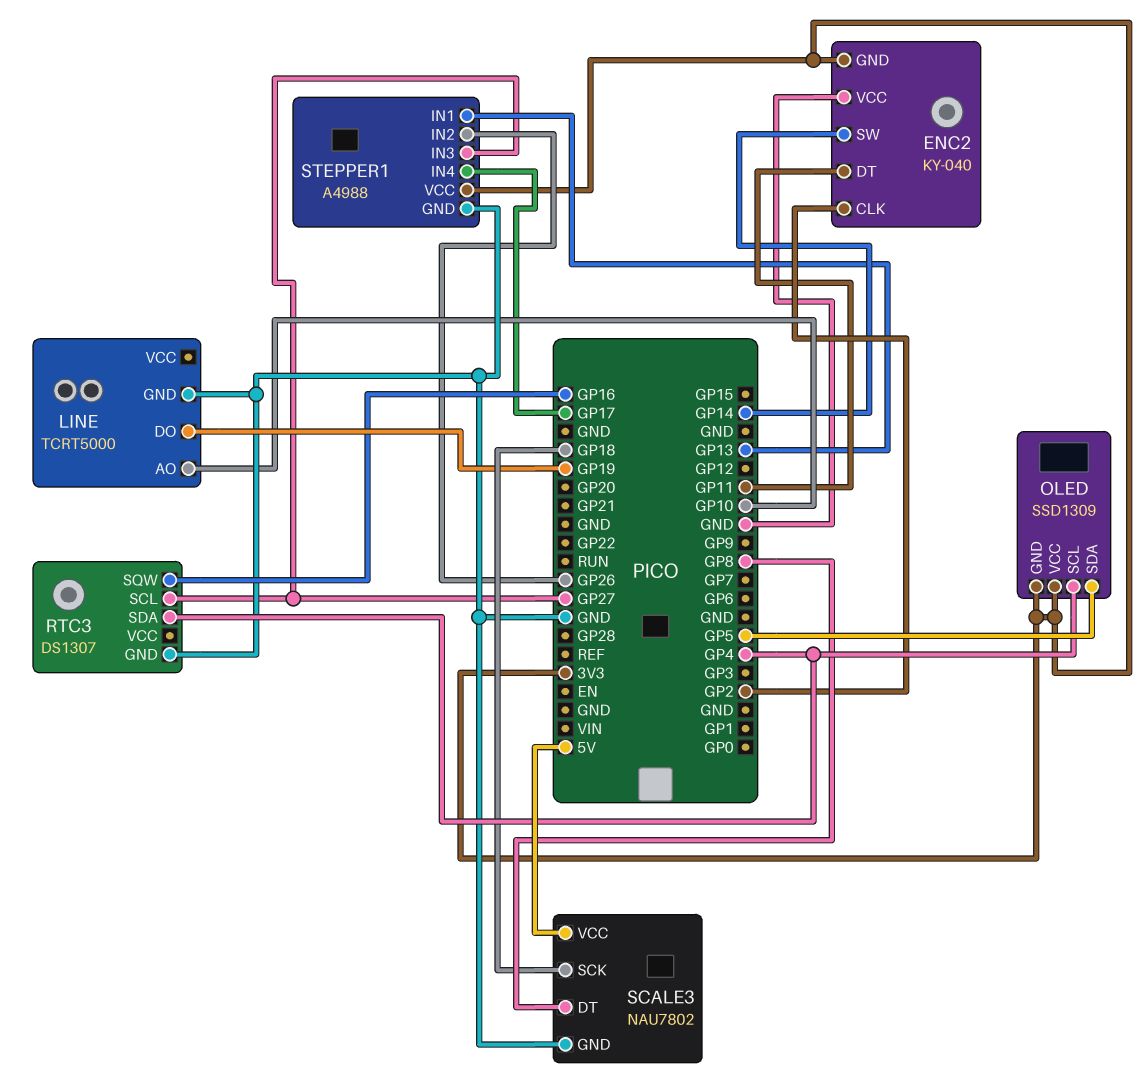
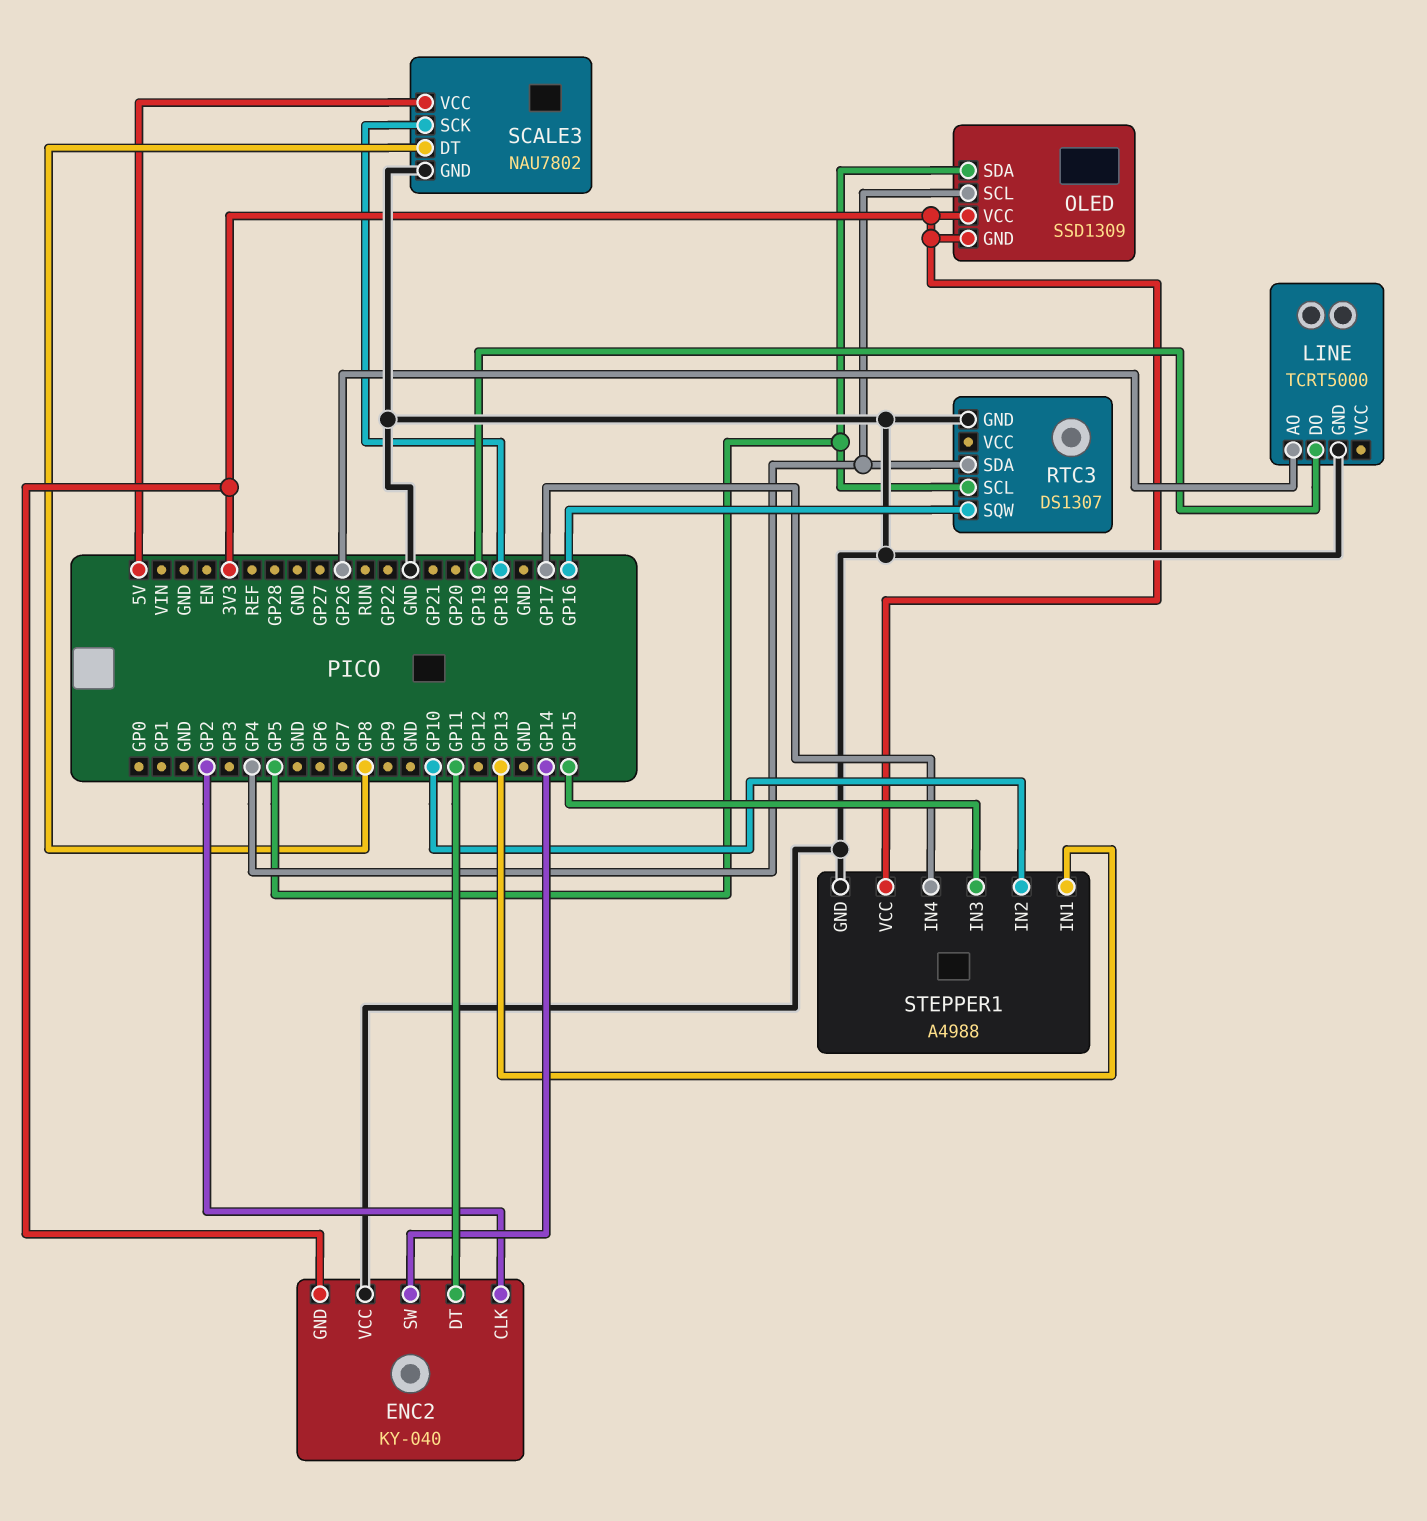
LINE pin AO: GP10 -> GP26
RTC3 pin SCL: GP27 -> GP5
STEPPER1 pin IN2: GP26 -> GP10
STEPPER1 pin IN3: GP27 -> GP15

